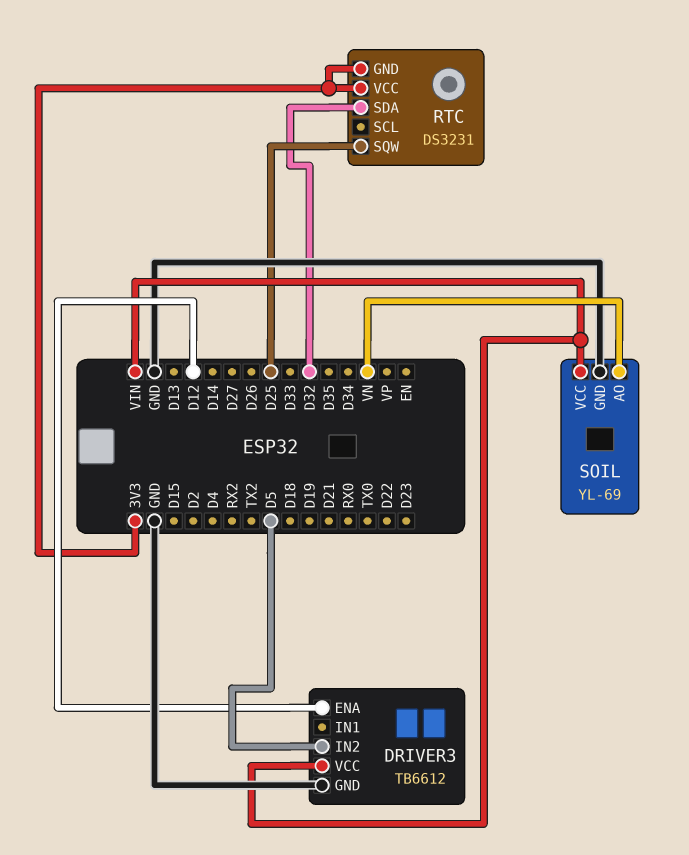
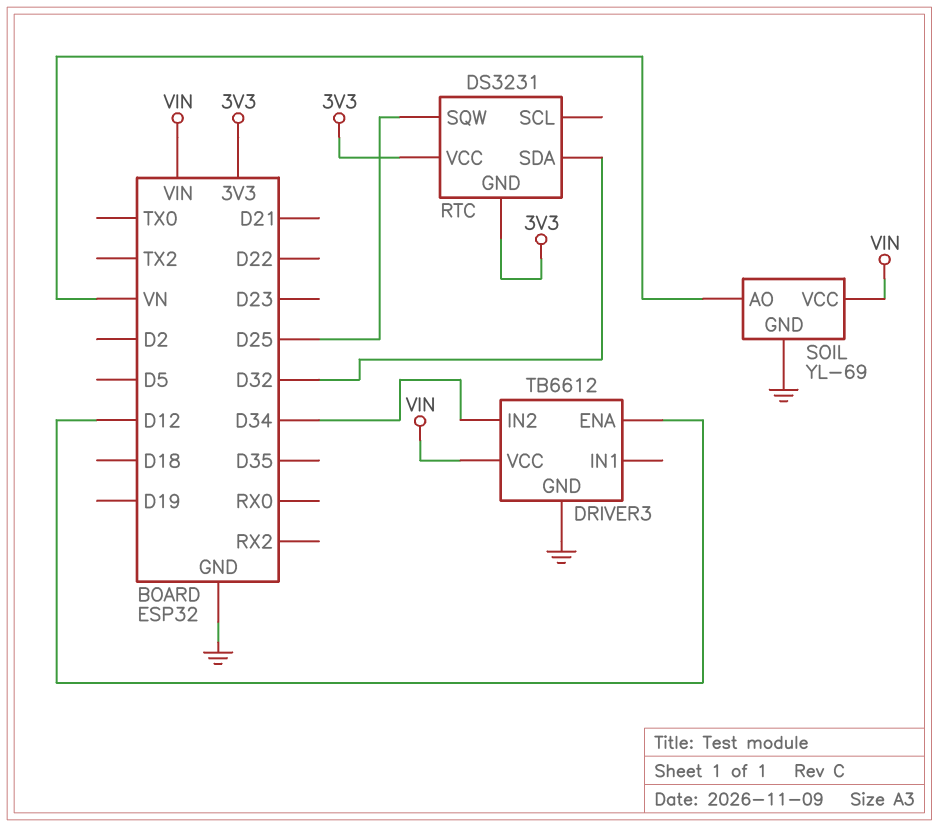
DRIVER3 pin IN2: D5 -> D34

